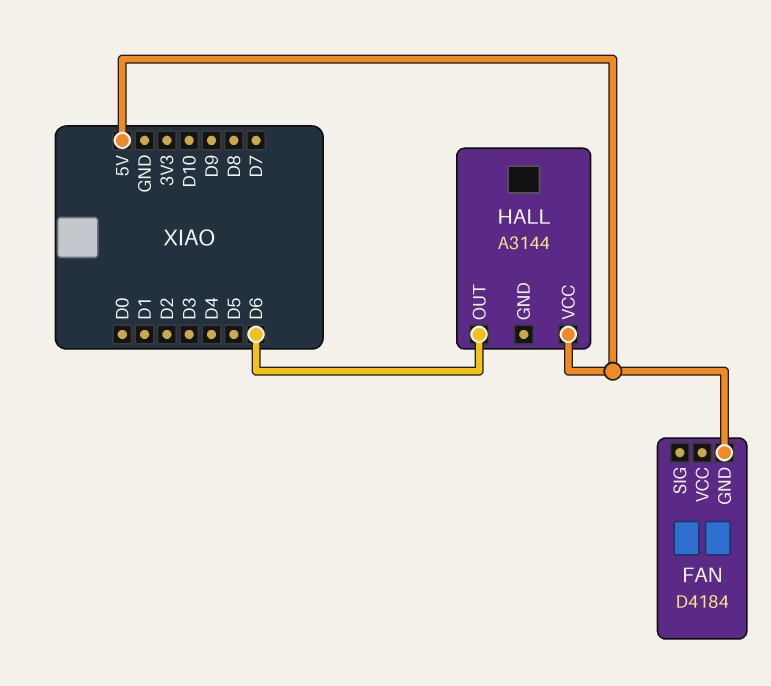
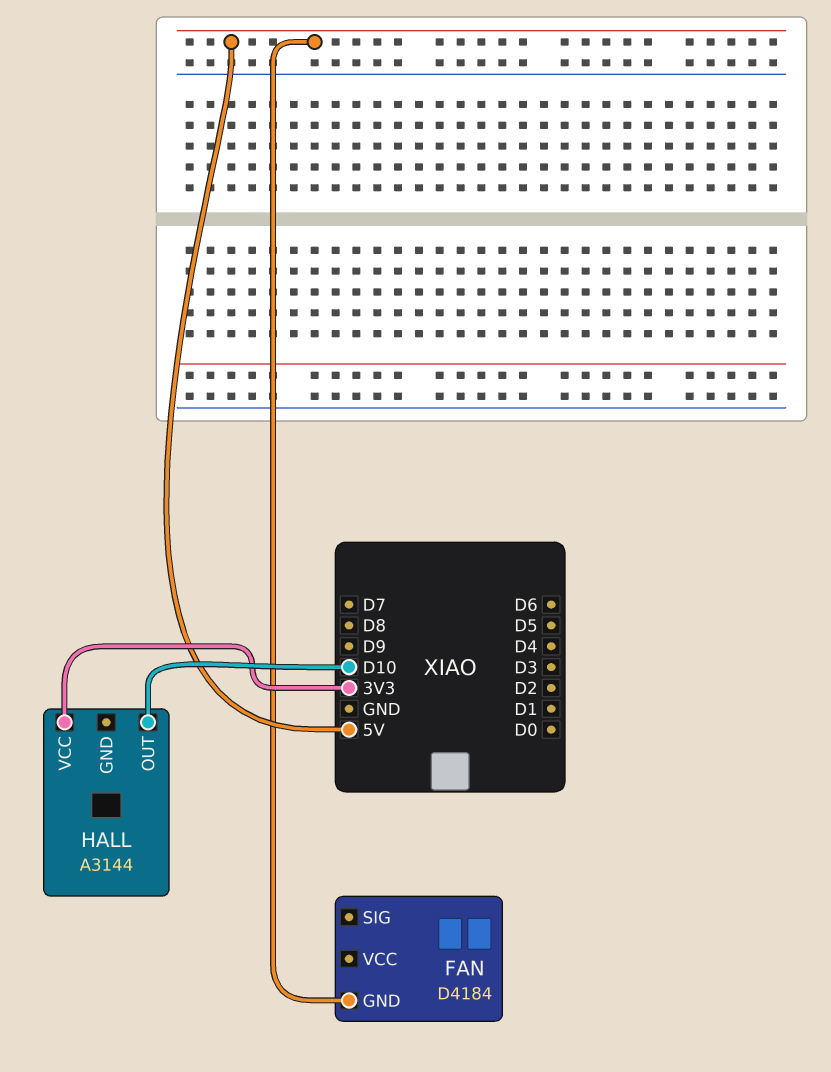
HALL pin OUT: D6 -> D10
HALL pin VCC: 5V -> 3V3

